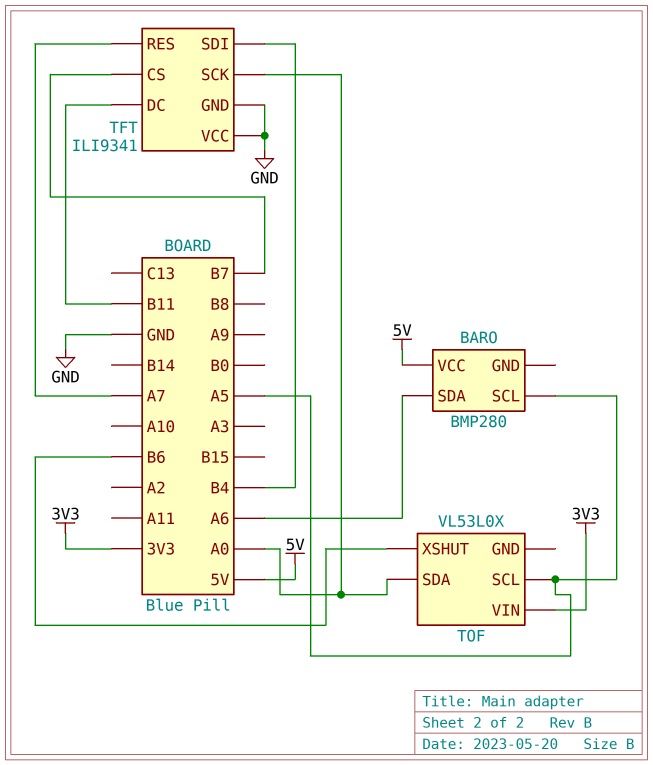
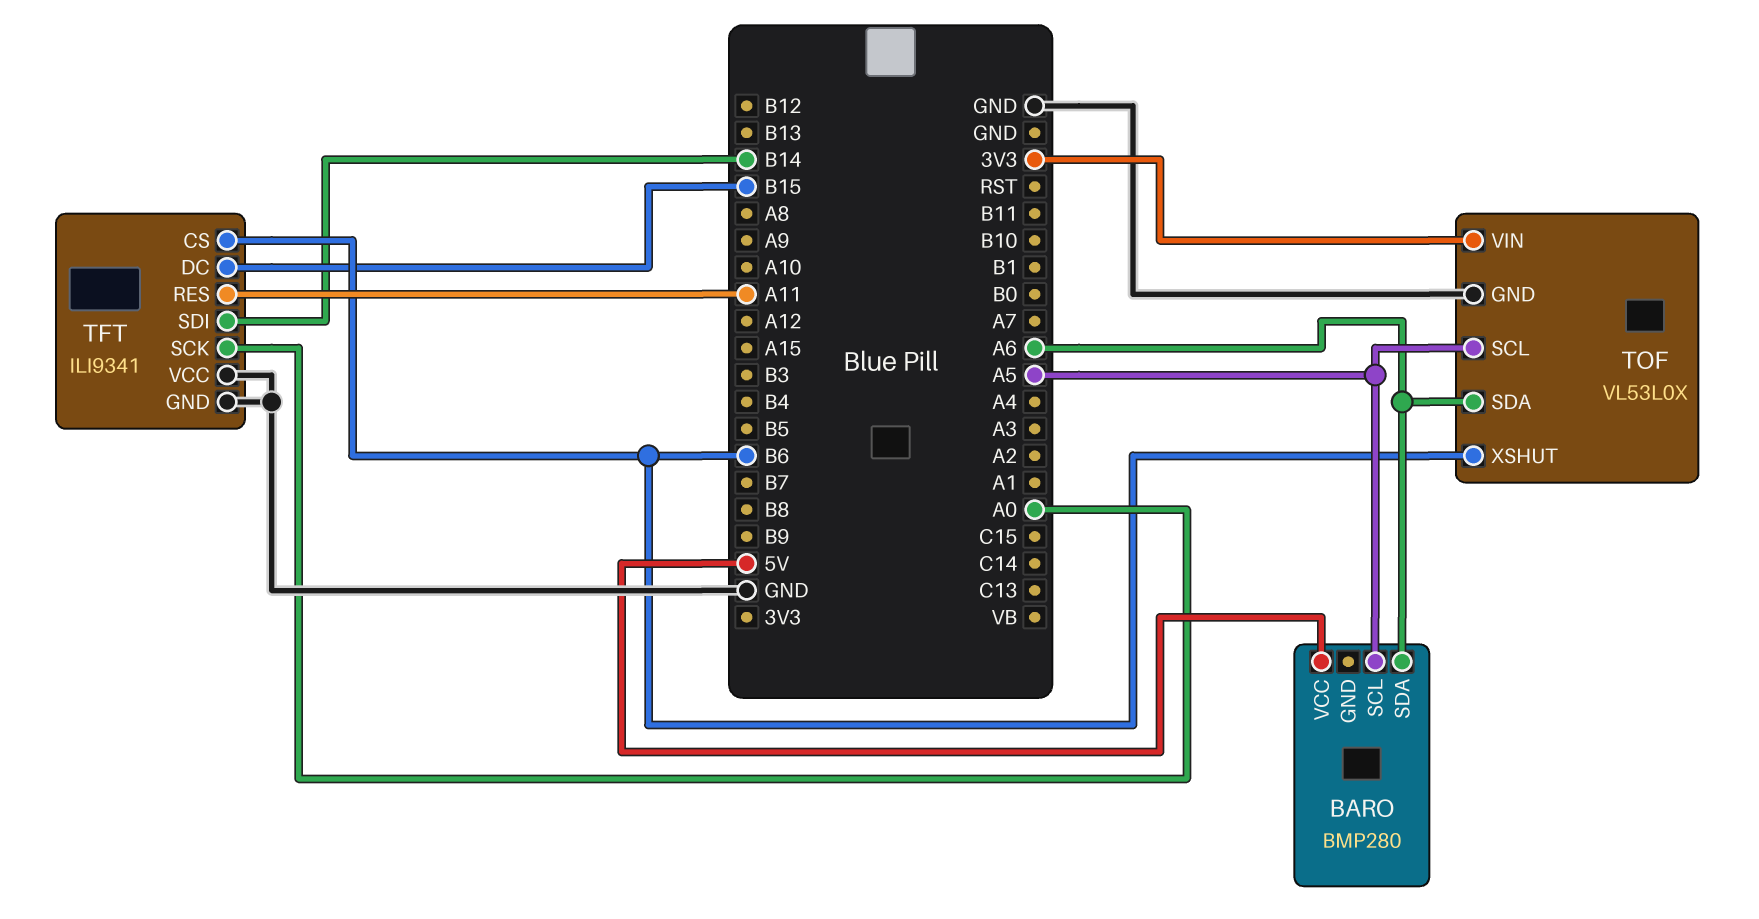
TFT pin CS: B7 -> B6
TFT pin DC: B11 -> B15
TFT pin RES: A7 -> A11
TFT pin SDI: B4 -> B14
TOF pin GND: none -> GND
TOF pin SDA: A0 -> A6

